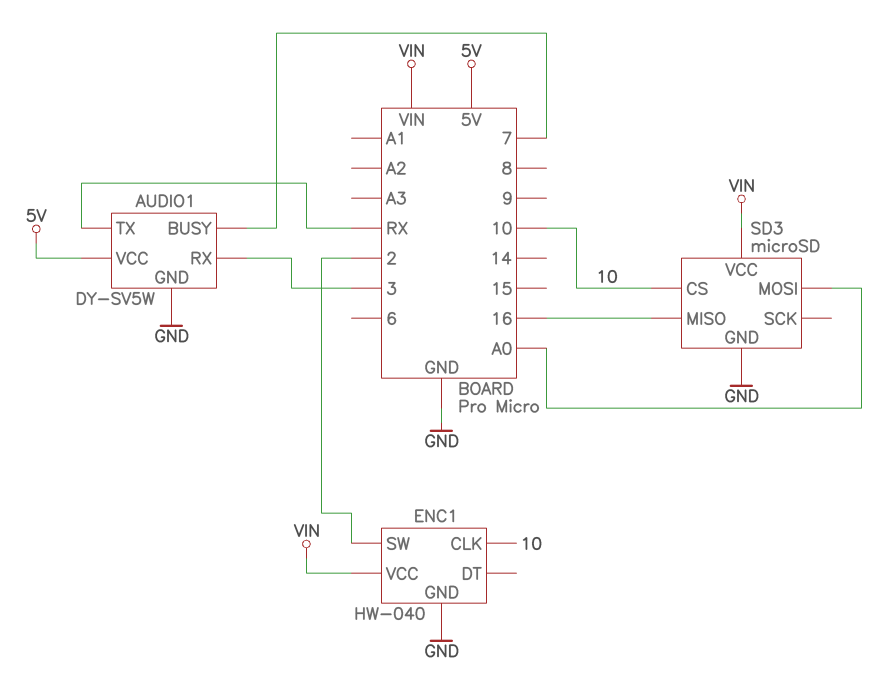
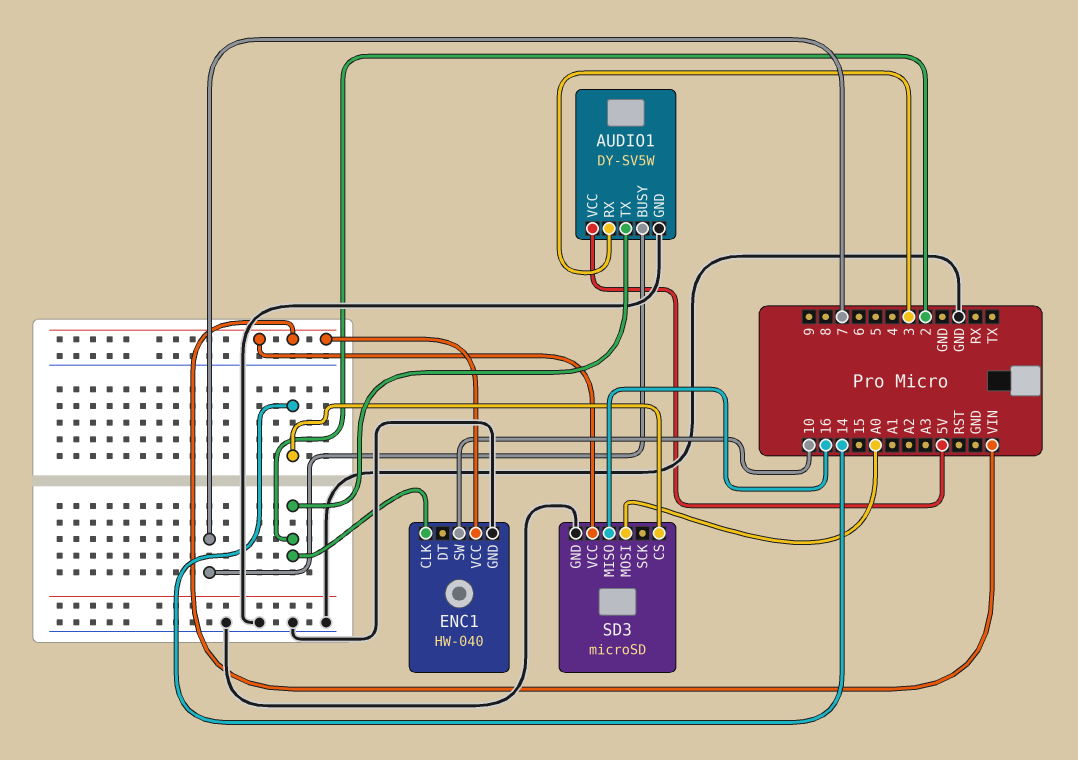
AUDIO1 pin TX: RX -> 2
ENC1 pin CLK: 10 -> 2
ENC1 pin SW: 2 -> 10
SD3 pin CS: 10 -> 14

